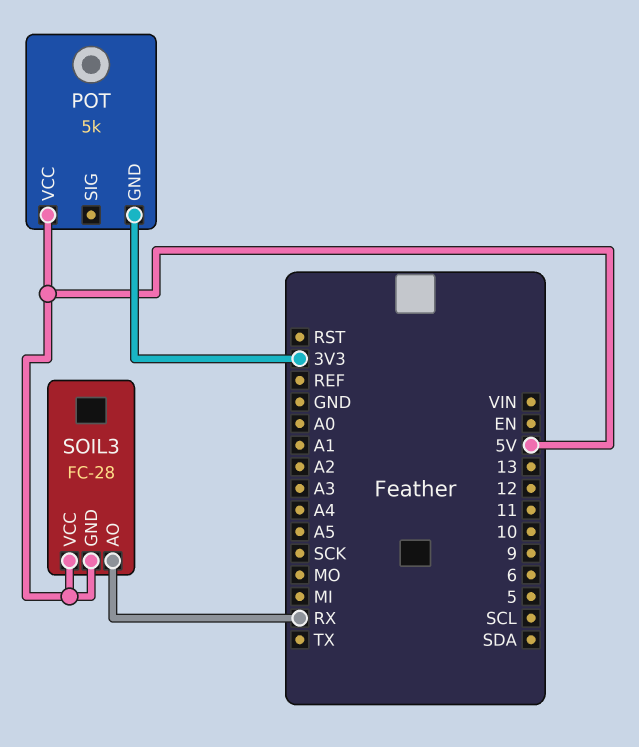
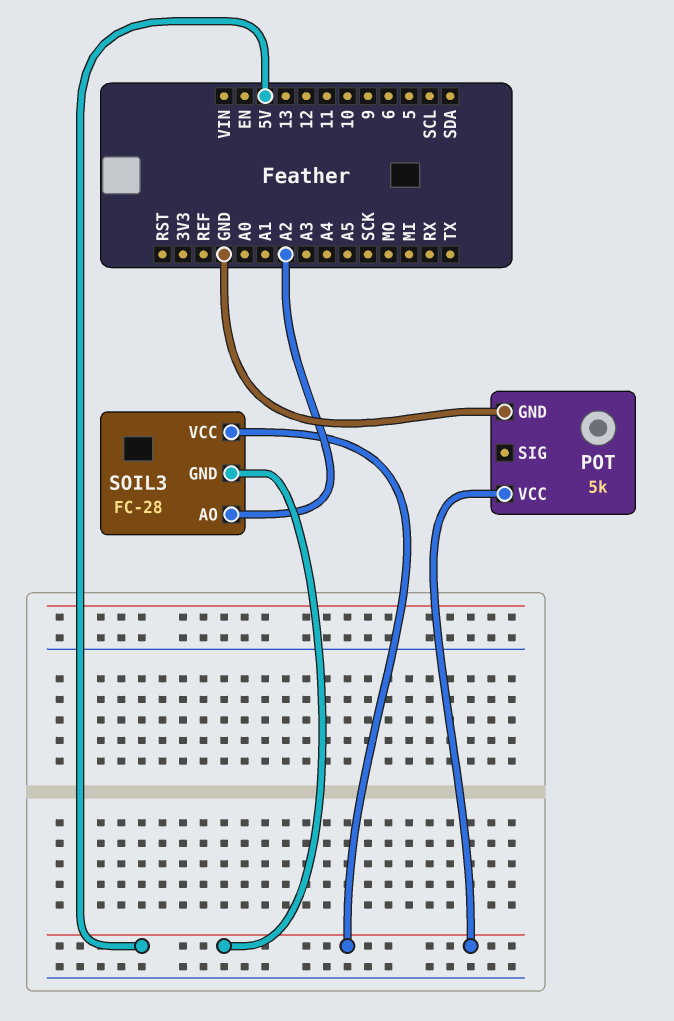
POT pin GND: 3V3 -> GND
SOIL3 pin AO: RX -> A2

